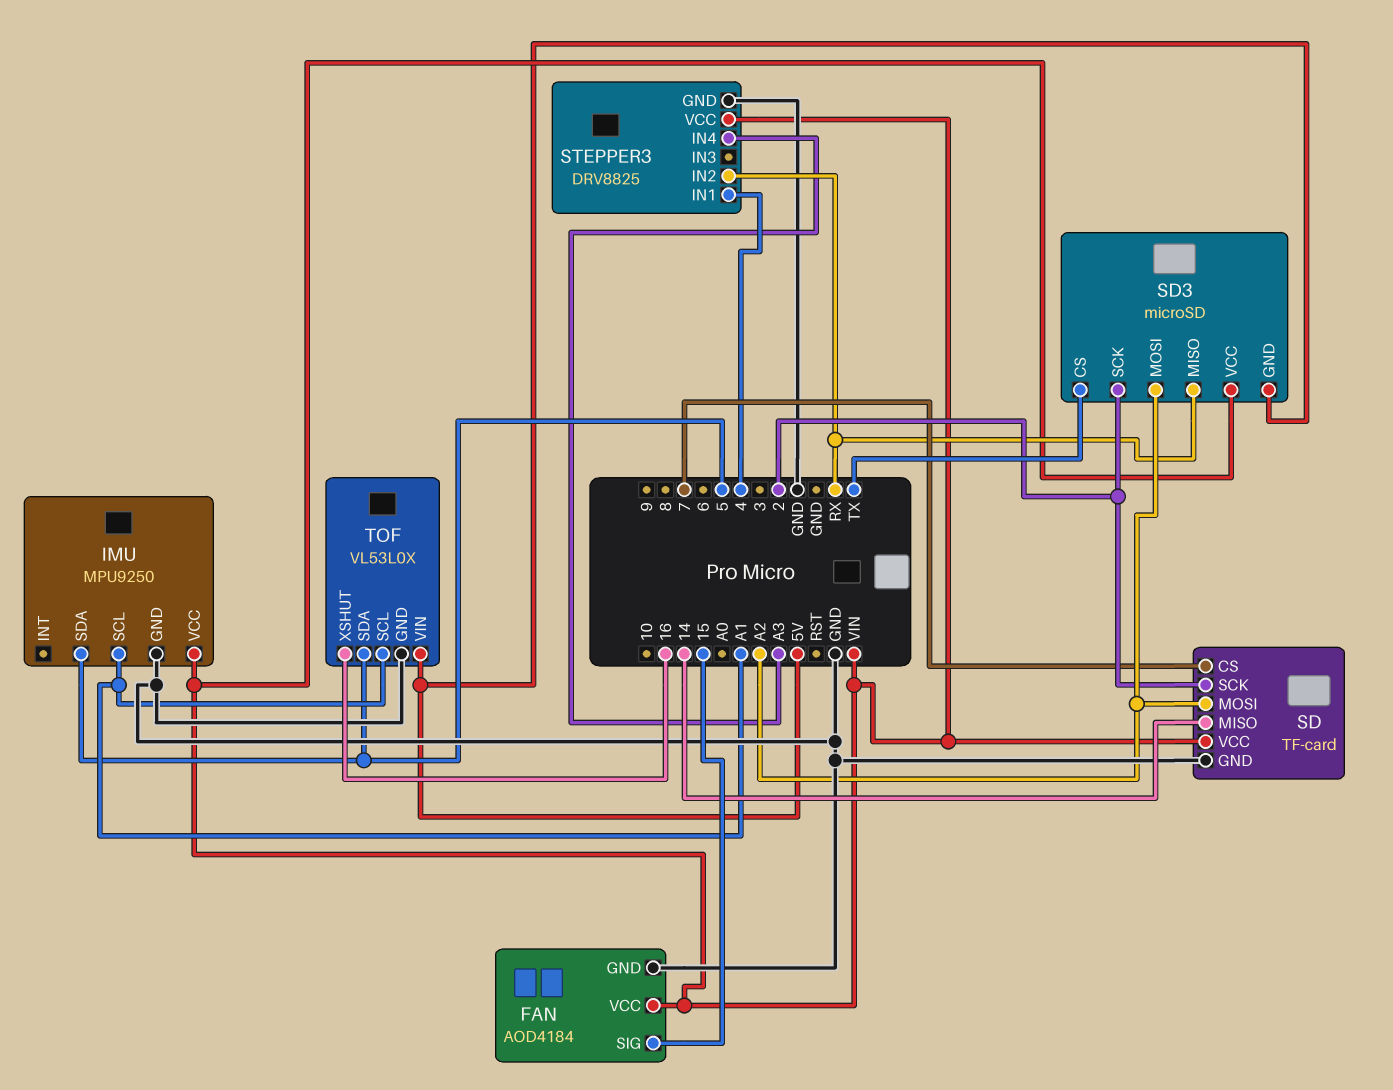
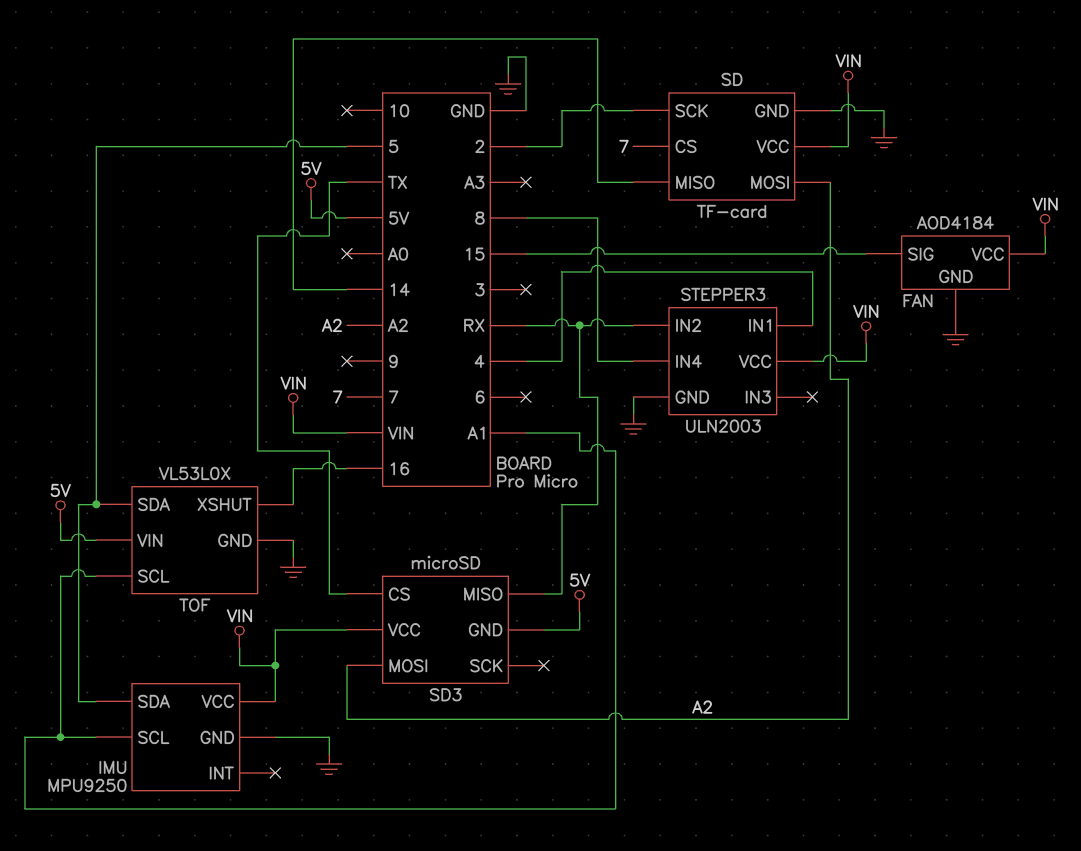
SD3 pin SCK: 2 -> none
STEPPER3: DRV8825 -> ULN2003
STEPPER3 pin IN4: A3 -> 8

